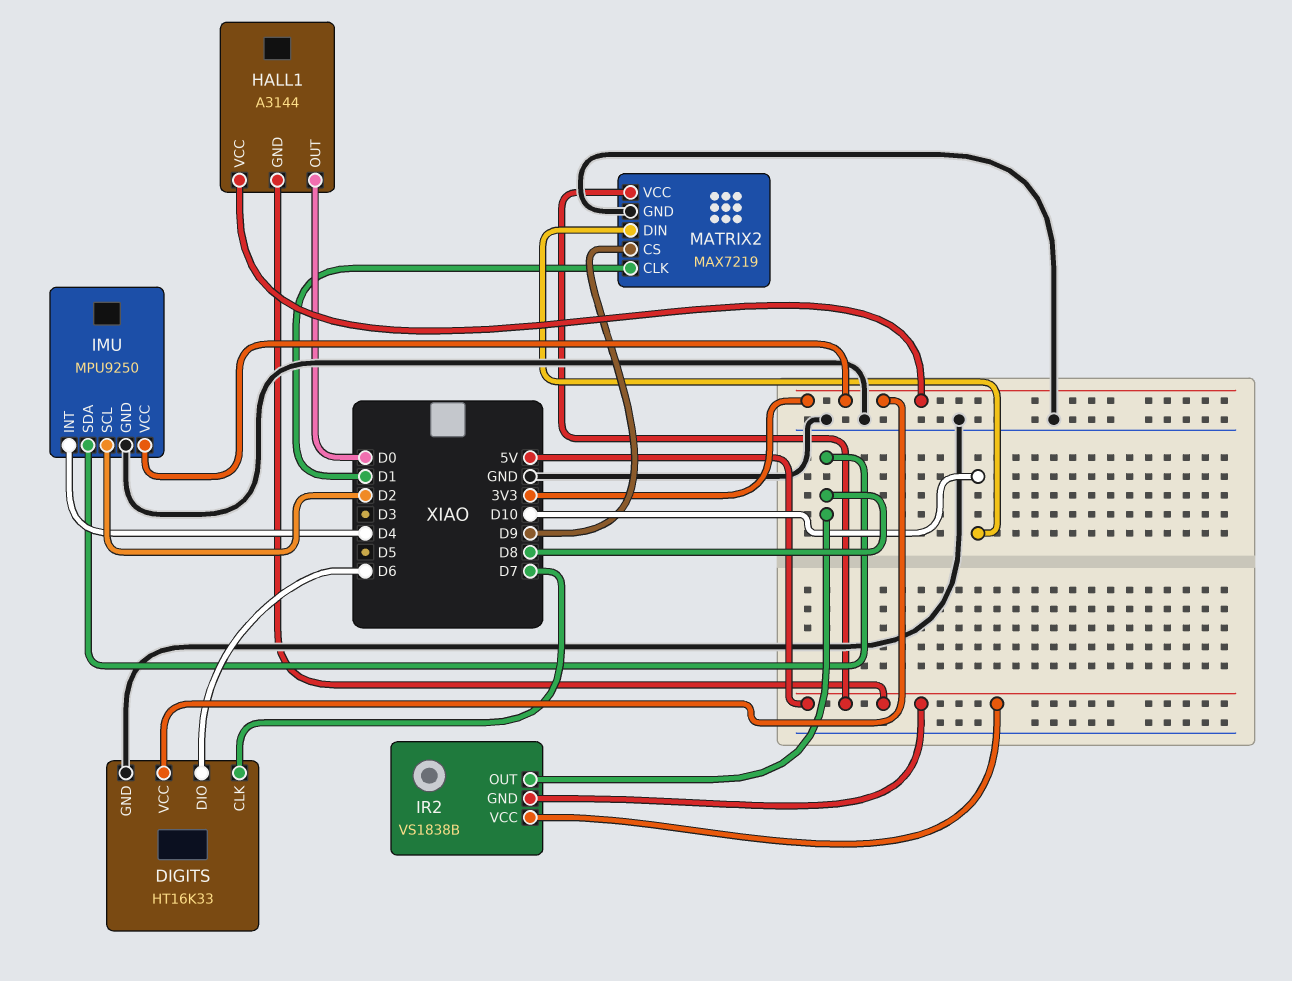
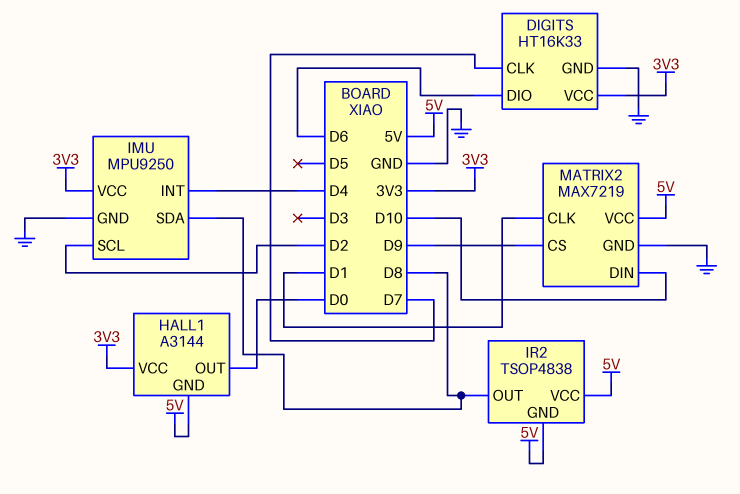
IR2: VS1838B -> TSOP4838

